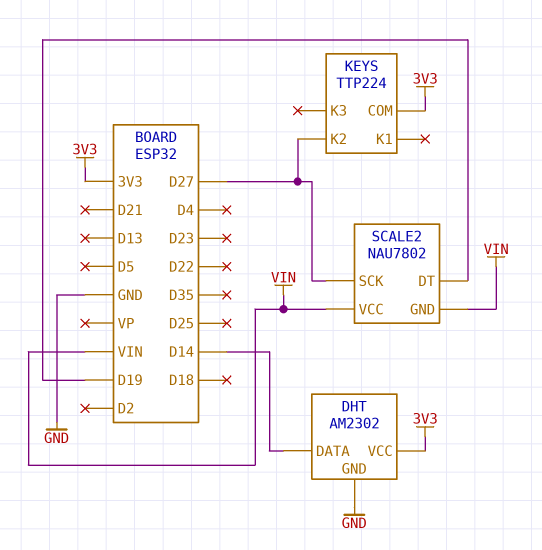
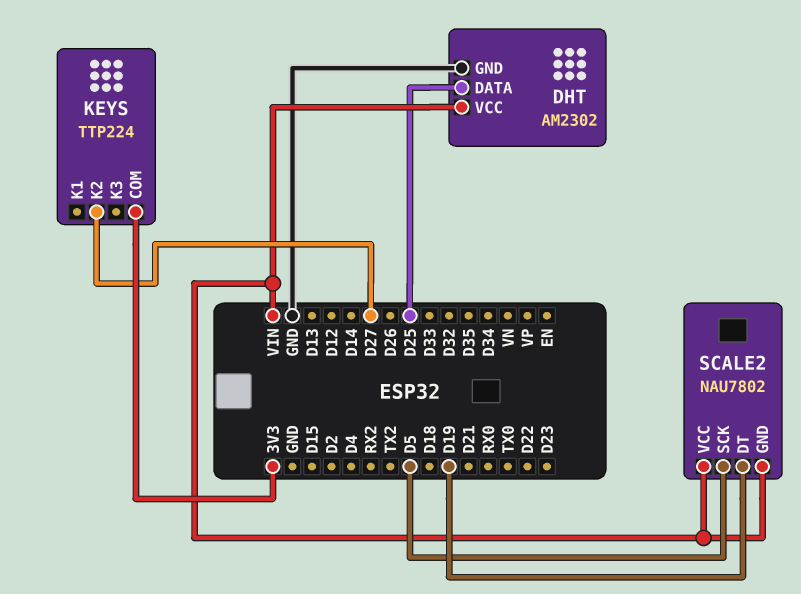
DHT pin DATA: D14 -> D25
DHT pin VCC: 3V3 -> VIN
SCALE2 pin SCK: D27 -> D5

